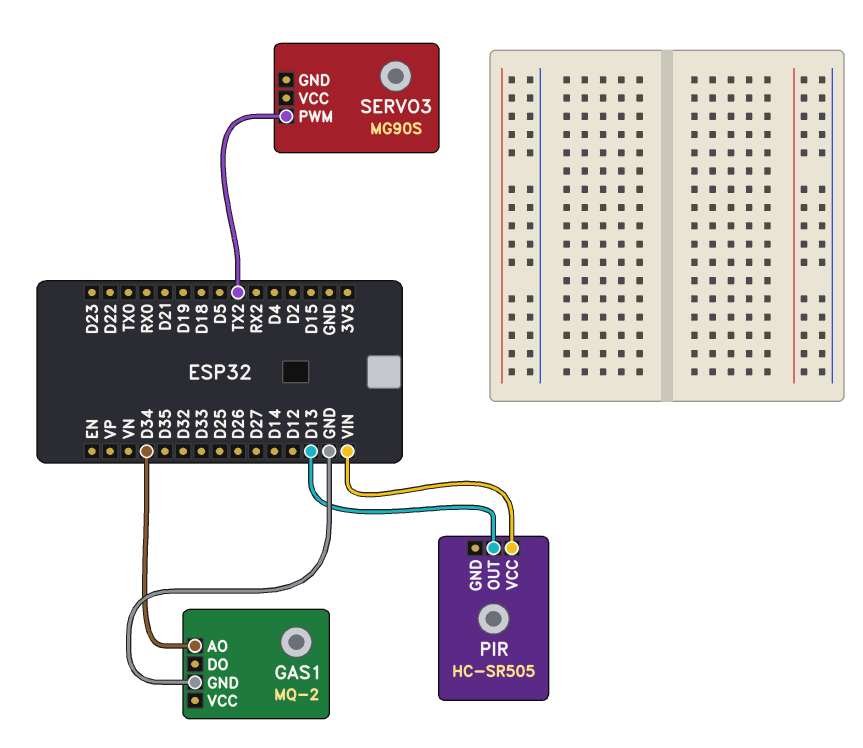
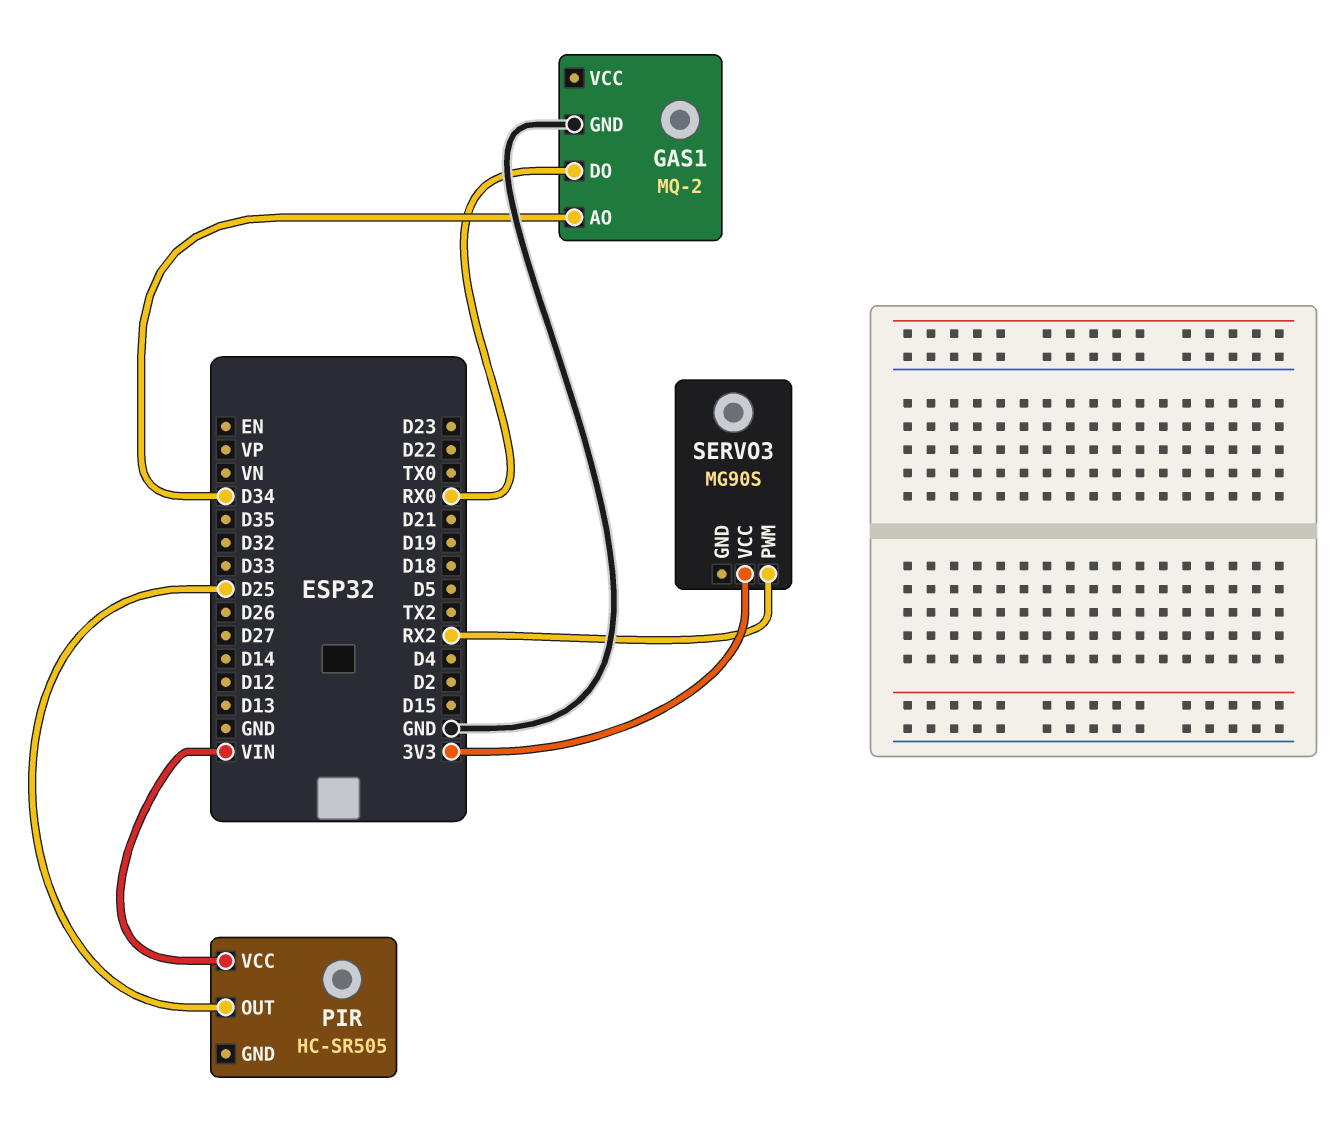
GAS1 pin DO: none -> RX0
PIR pin OUT: D13 -> D25
SERVO3 pin PWM: TX2 -> RX2
SERVO3 pin VCC: none -> 3V3

